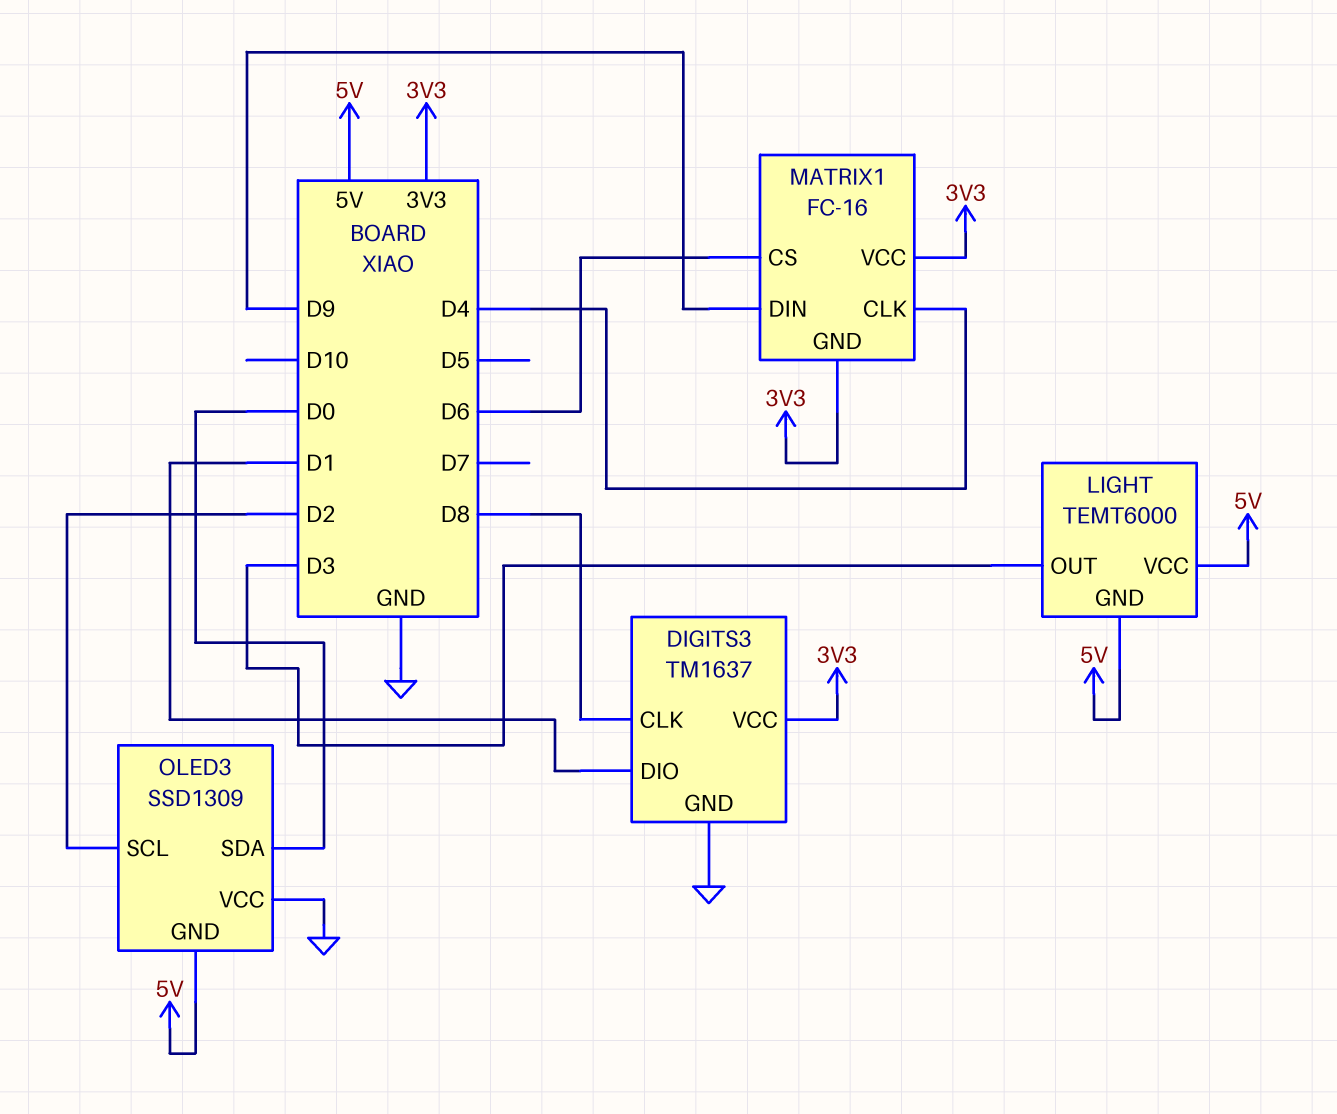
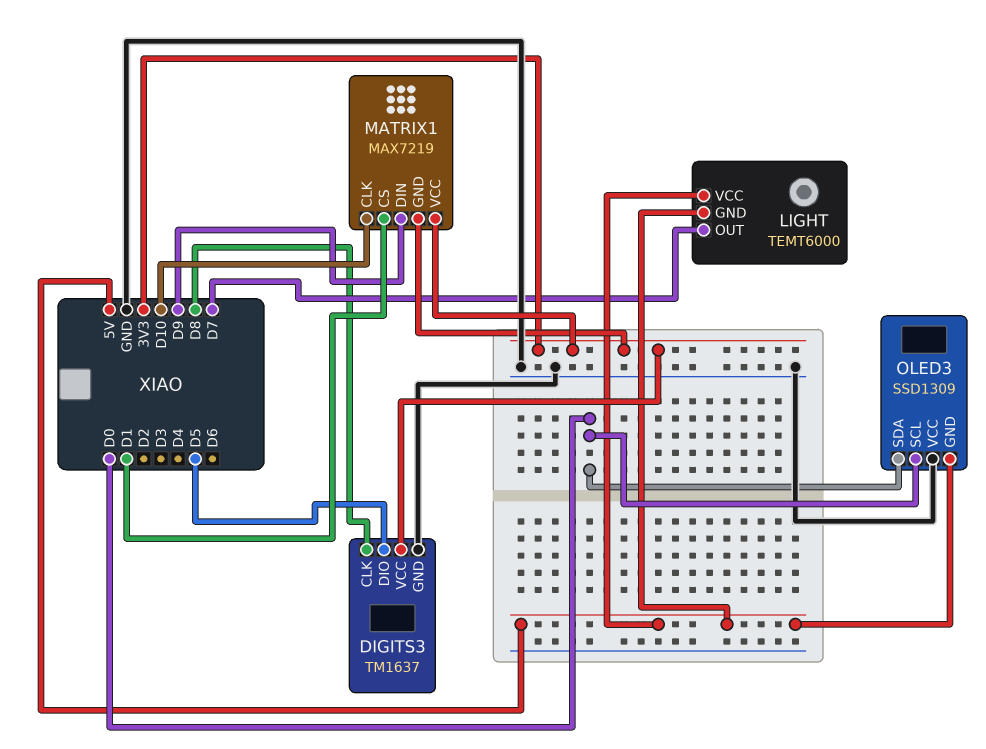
DIGITS3 pin DIO: D1 -> D5
LIGHT pin OUT: D3 -> D7
MATRIX1: FC-16 -> MAX7219
MATRIX1 pin CLK: D4 -> D10
MATRIX1 pin CS: D6 -> D1
OLED3 pin SCL: D2 -> D0

